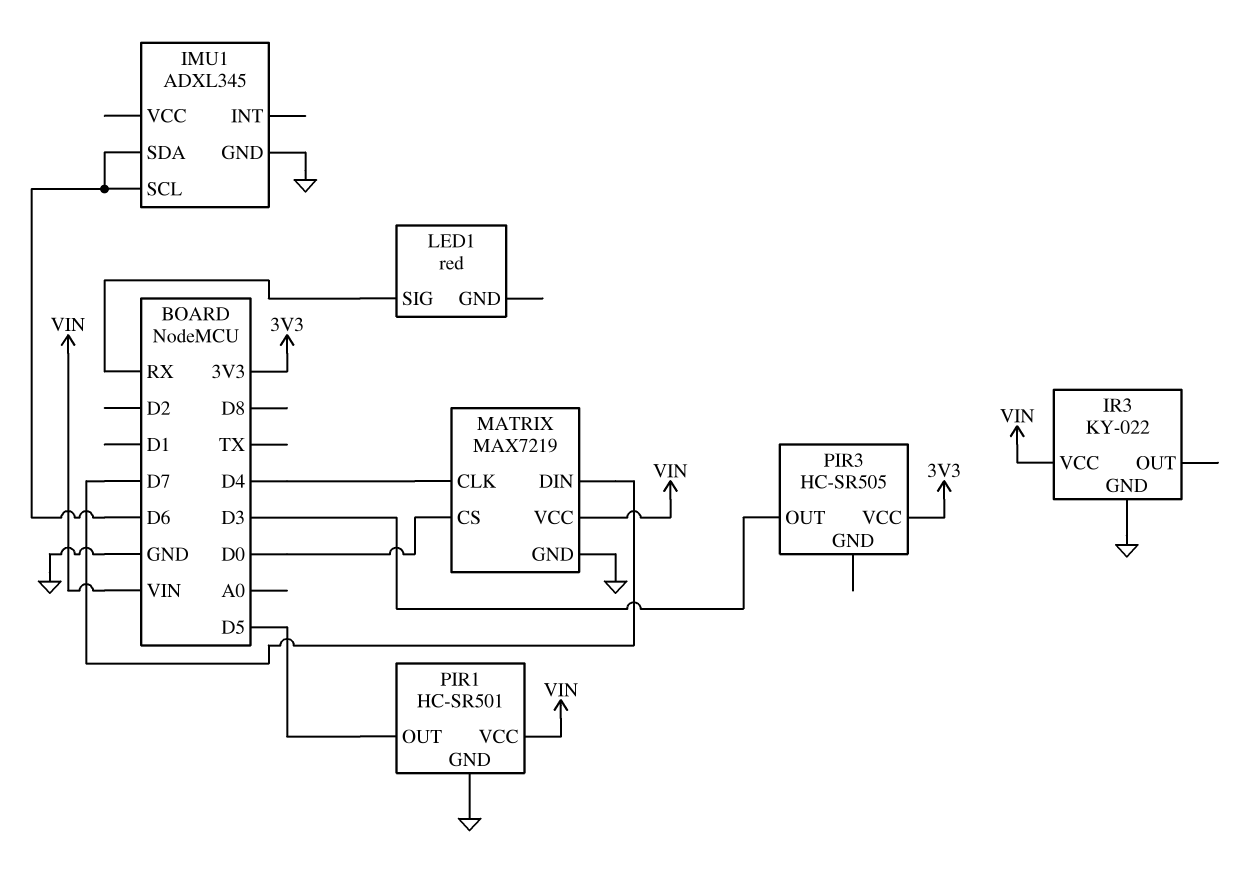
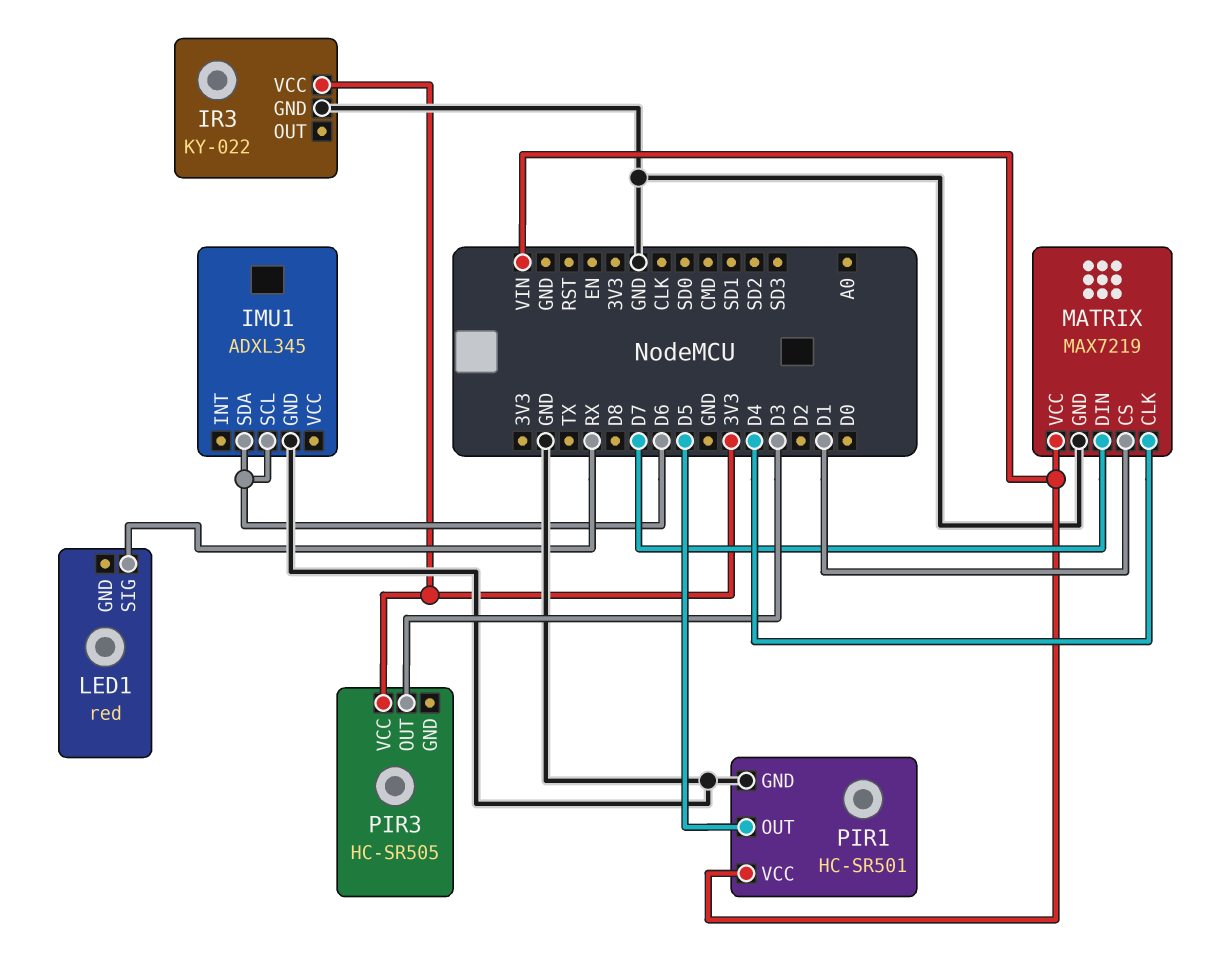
IR3 pin VCC: VIN -> 3V3
MATRIX pin CS: D0 -> D1

